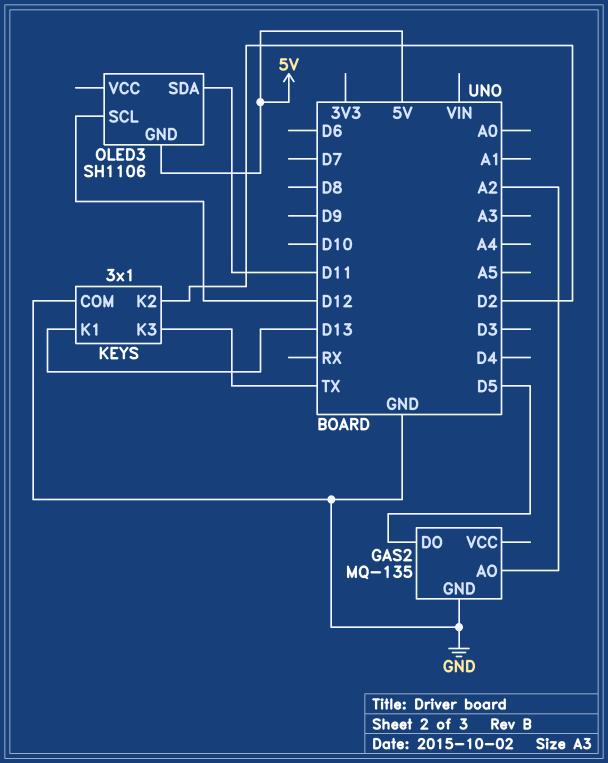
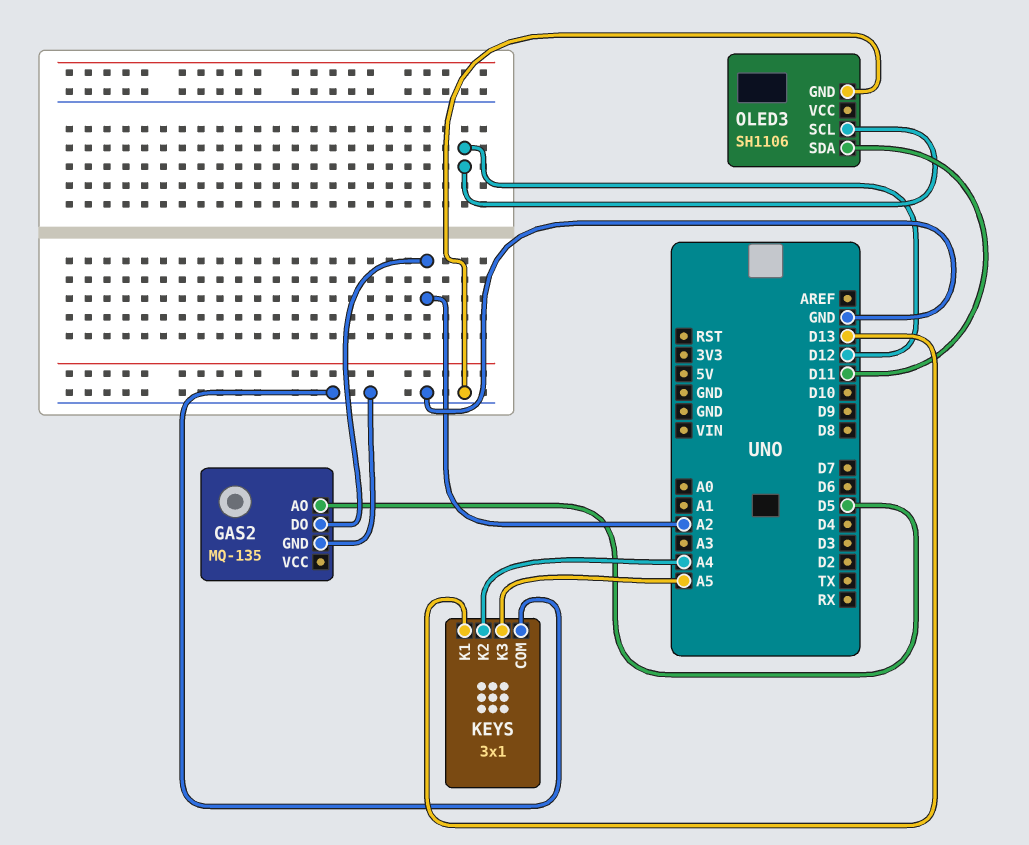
GAS2 pin AO: A2 -> D5
GAS2 pin DO: D5 -> A2
KEYS pin K2: D2 -> A4
KEYS pin K3: TX -> A5
OLED3 pin GND: 5V -> GND

